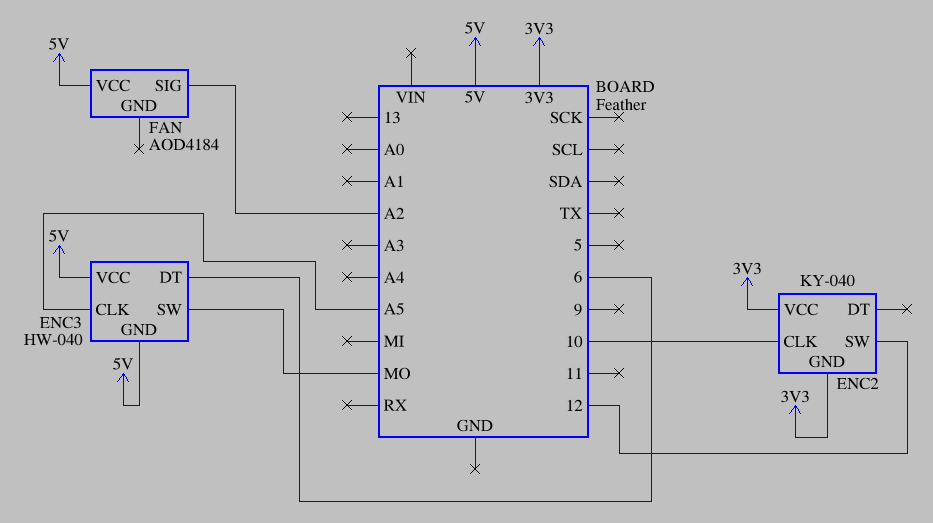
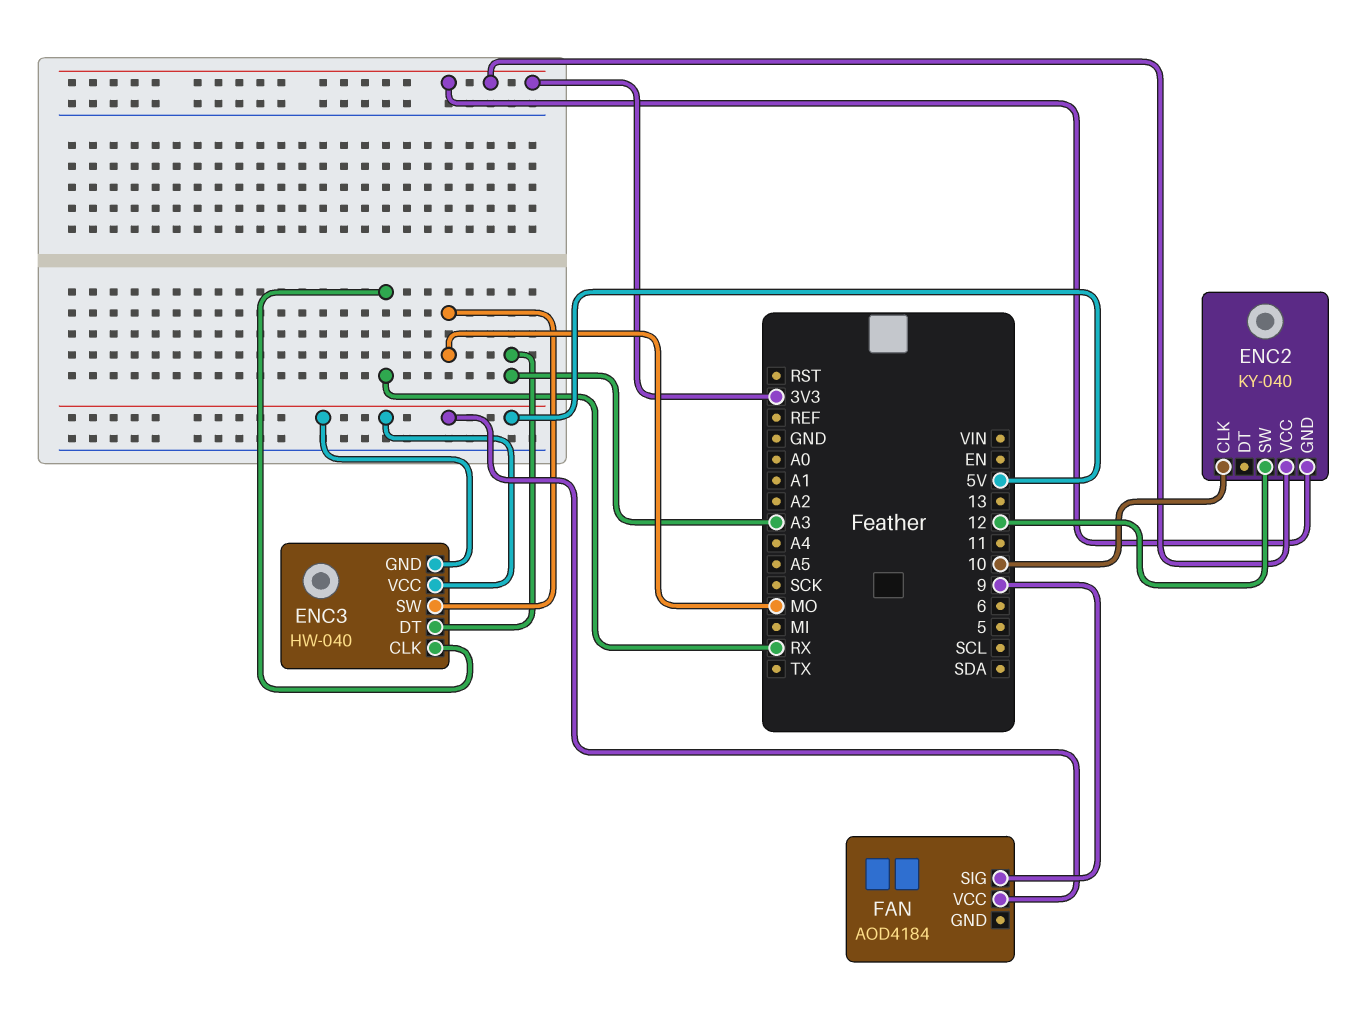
ENC3 pin CLK: A5 -> RX
ENC3 pin DT: 6 -> A3
FAN pin SIG: A2 -> 9

